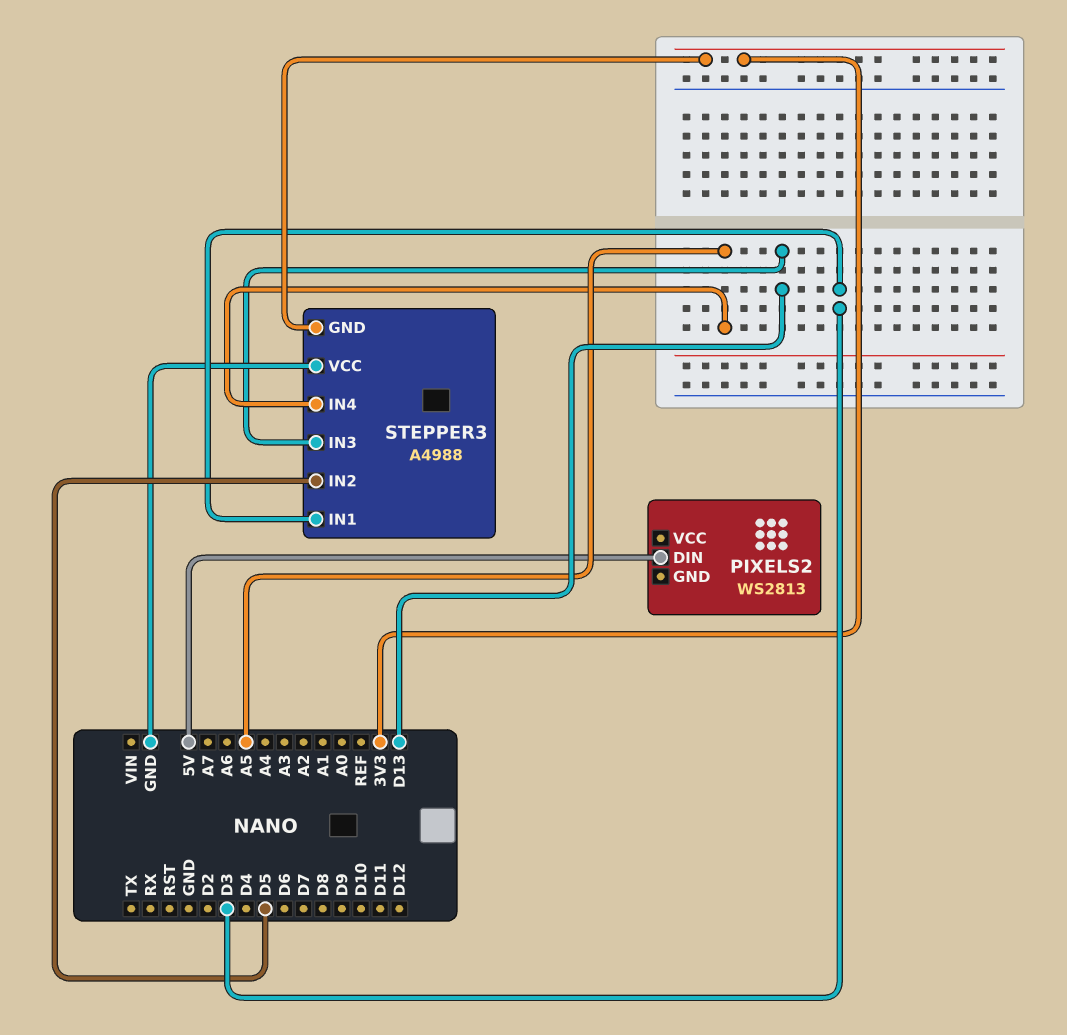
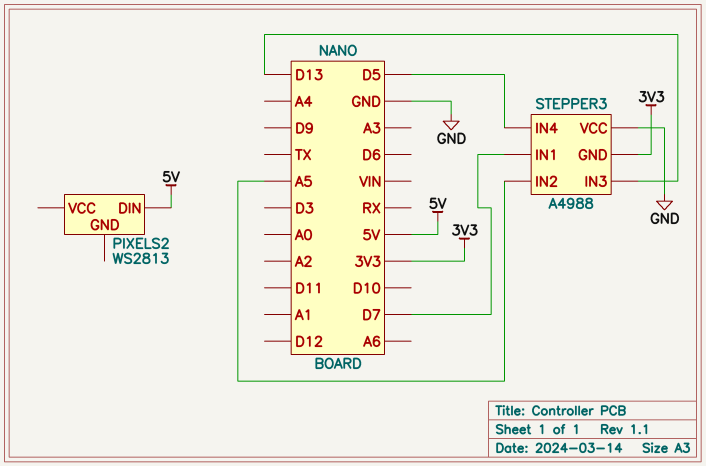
STEPPER3 pin IN1: D3 -> D7
STEPPER3 pin IN2: D5 -> A5
STEPPER3 pin IN4: A5 -> D5

